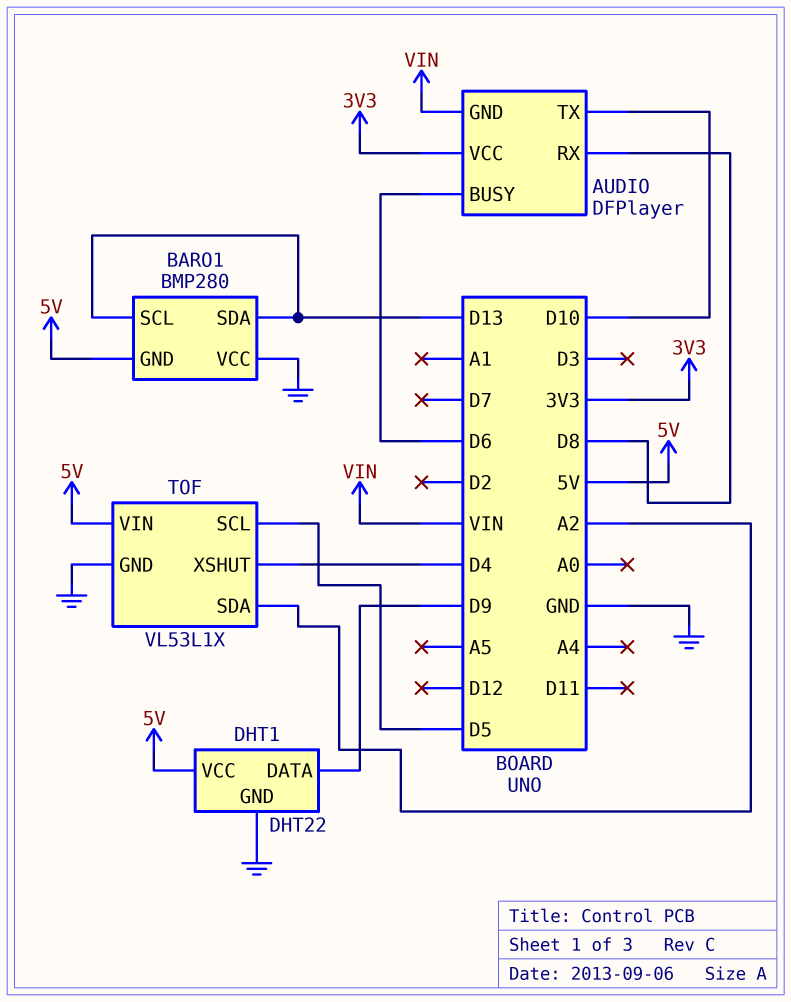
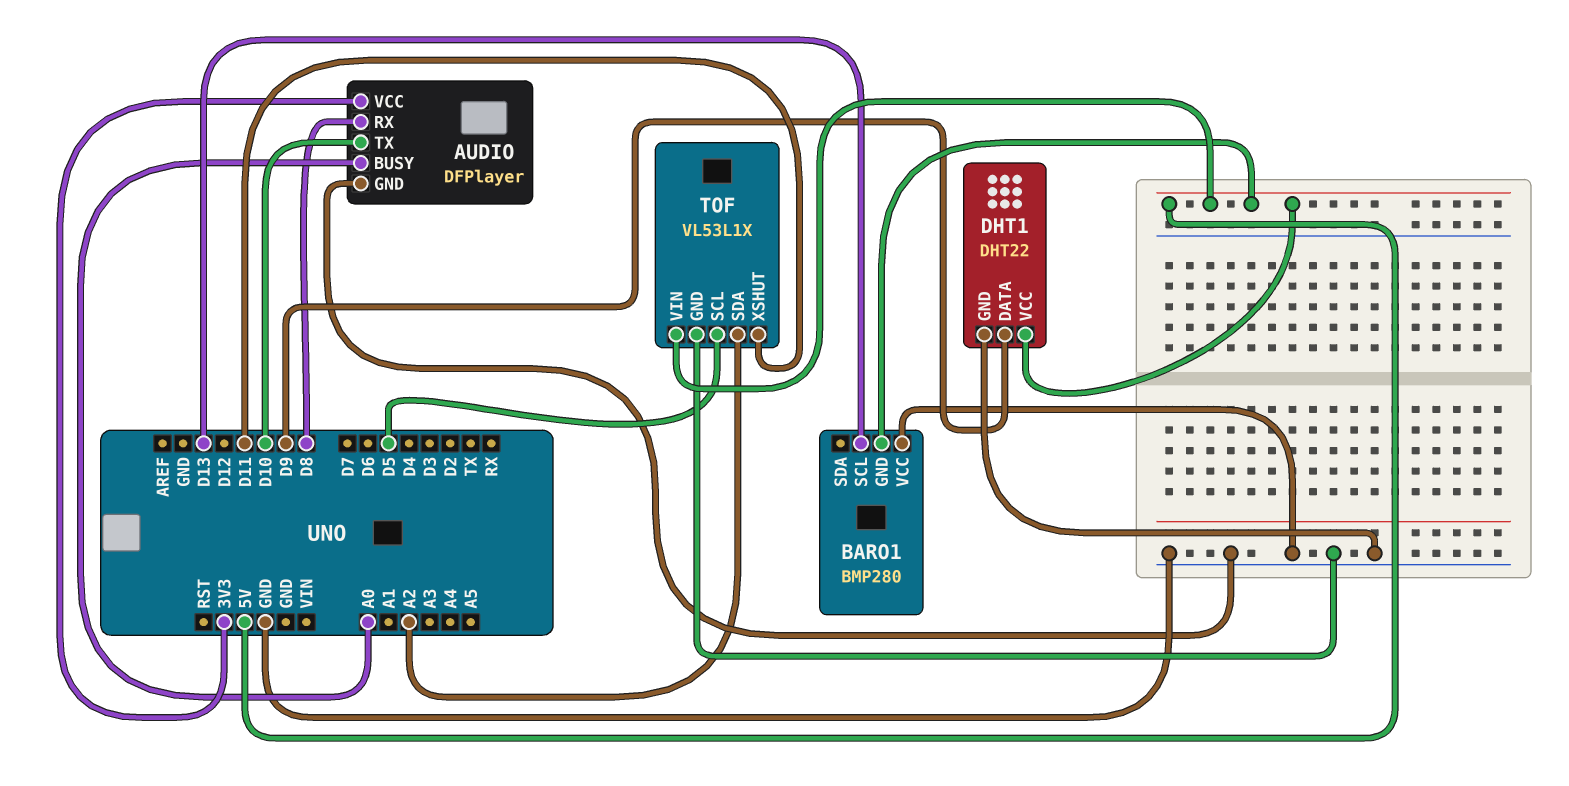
AUDIO pin BUSY: D6 -> A0
AUDIO pin GND: VIN -> GND
BARO1 pin SDA: D13 -> none
TOF pin XSHUT: D4 -> D11

